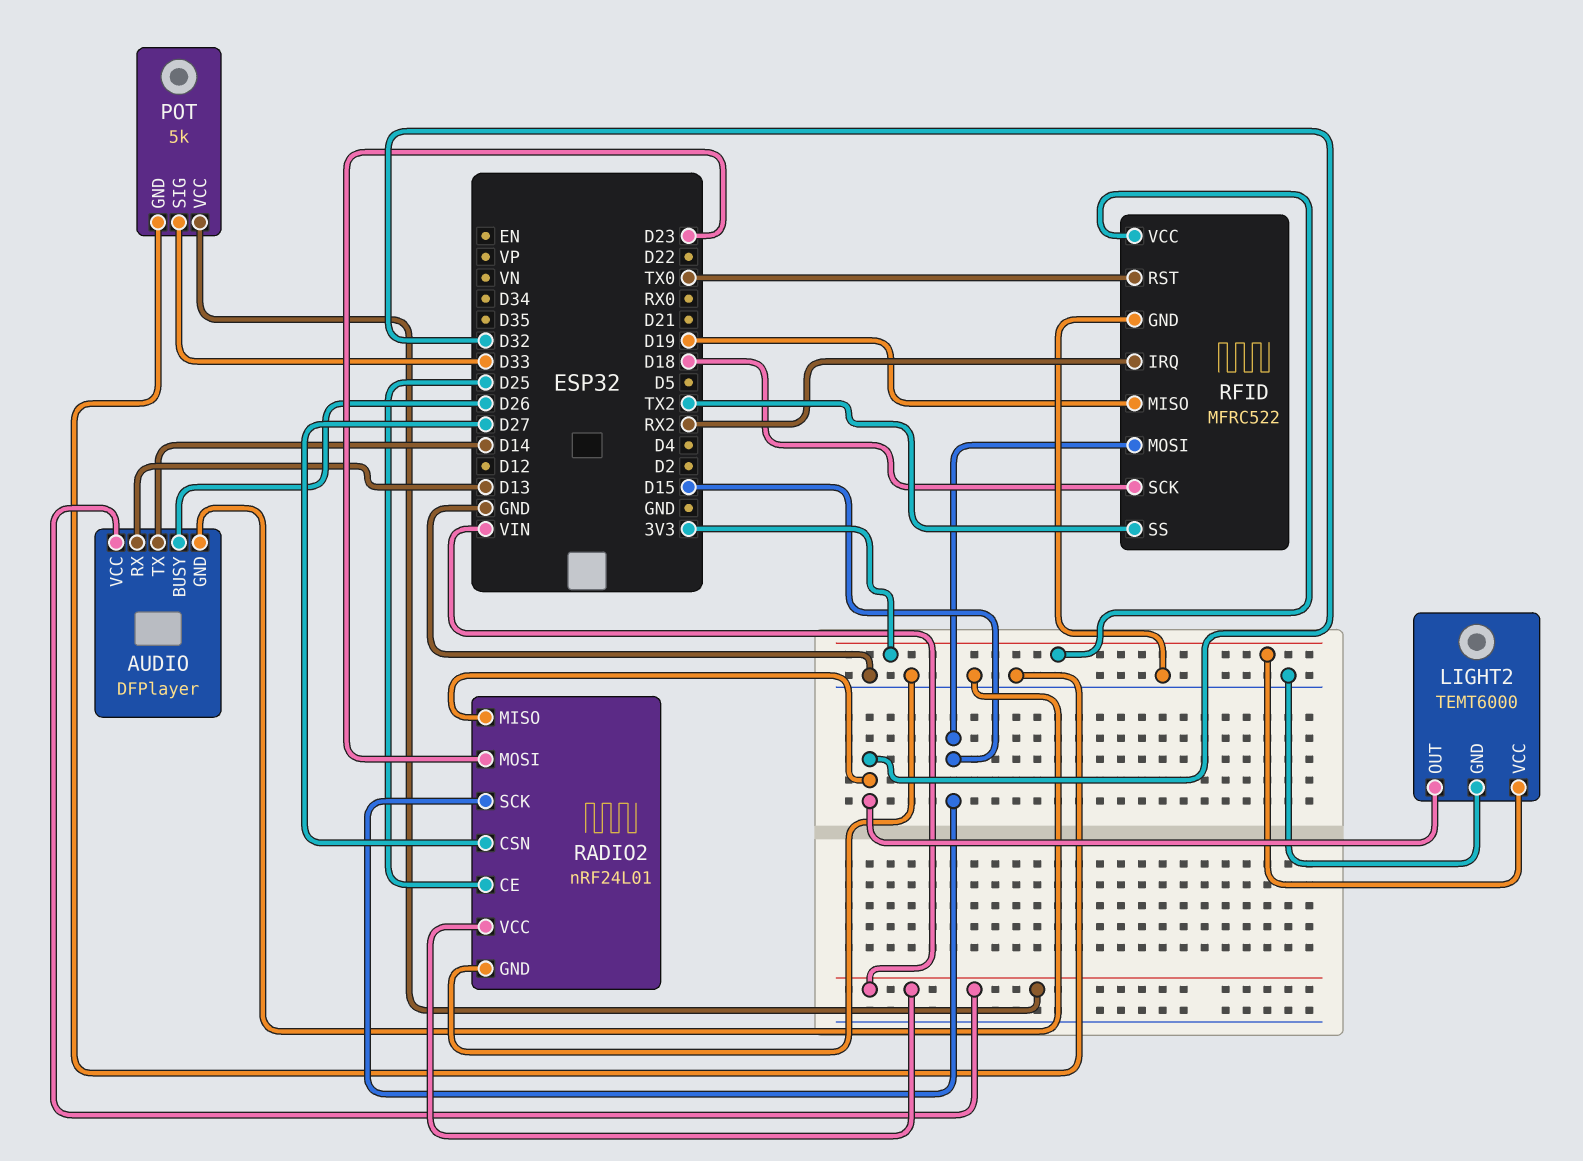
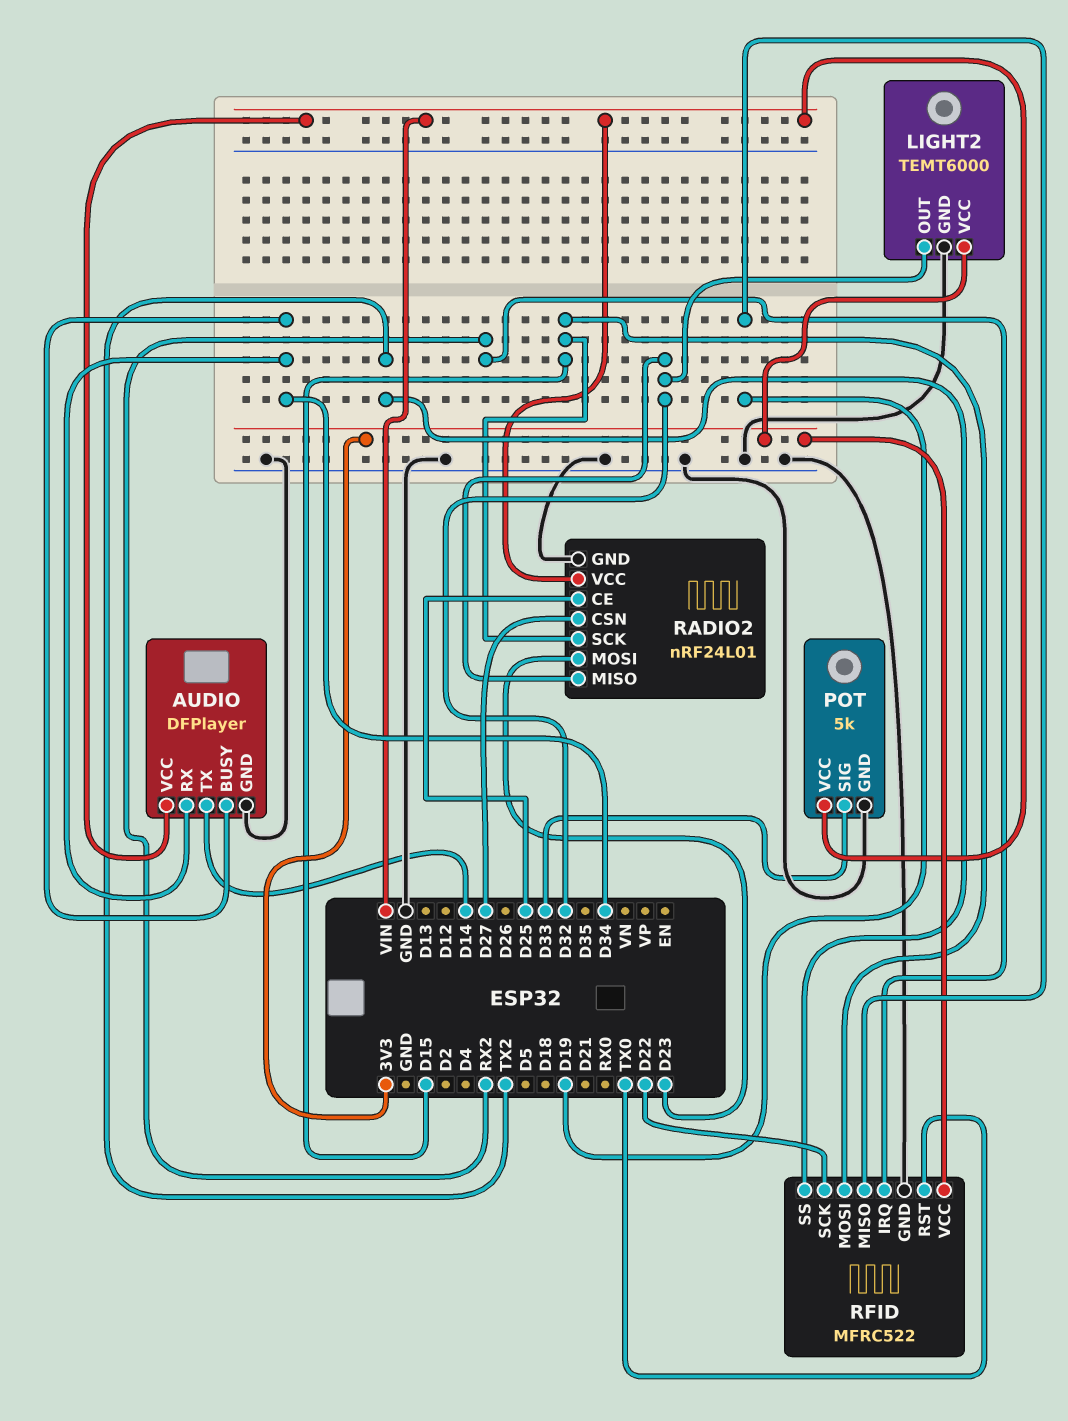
AUDIO pin BUSY: D26 -> D34
AUDIO pin RX: D13 -> D34
RFID pin SCK: D18 -> D22

